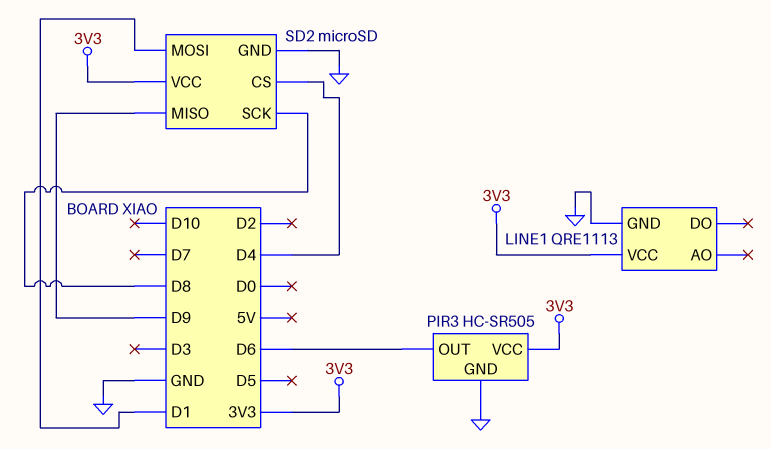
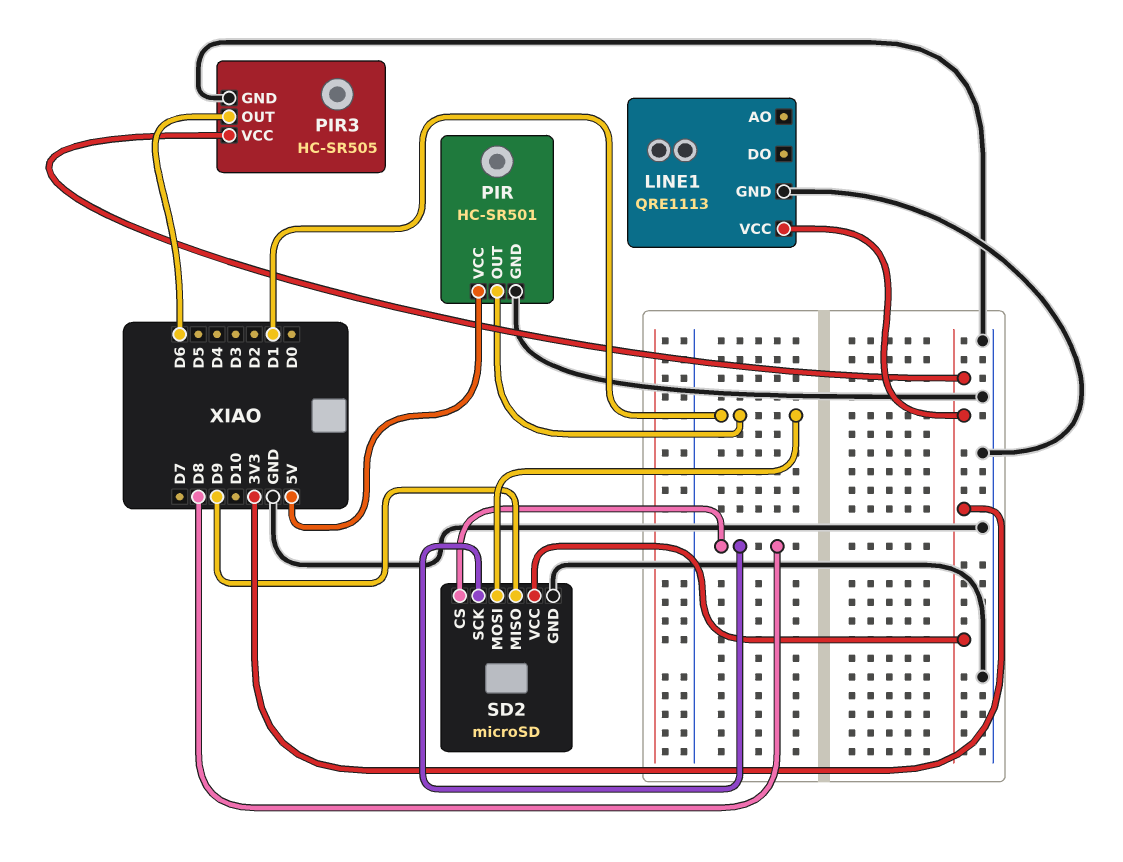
PIR: none -> HC-SR501
PIR pin GND: none -> GND
PIR pin OUT: none -> D1
PIR pin VCC: none -> 5V
SD2 pin CS: D4 -> D8

